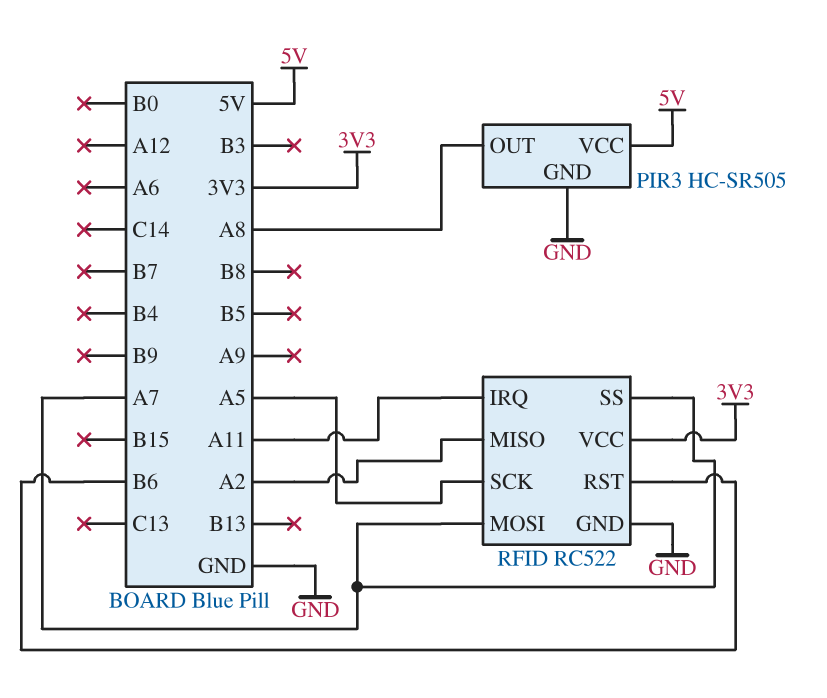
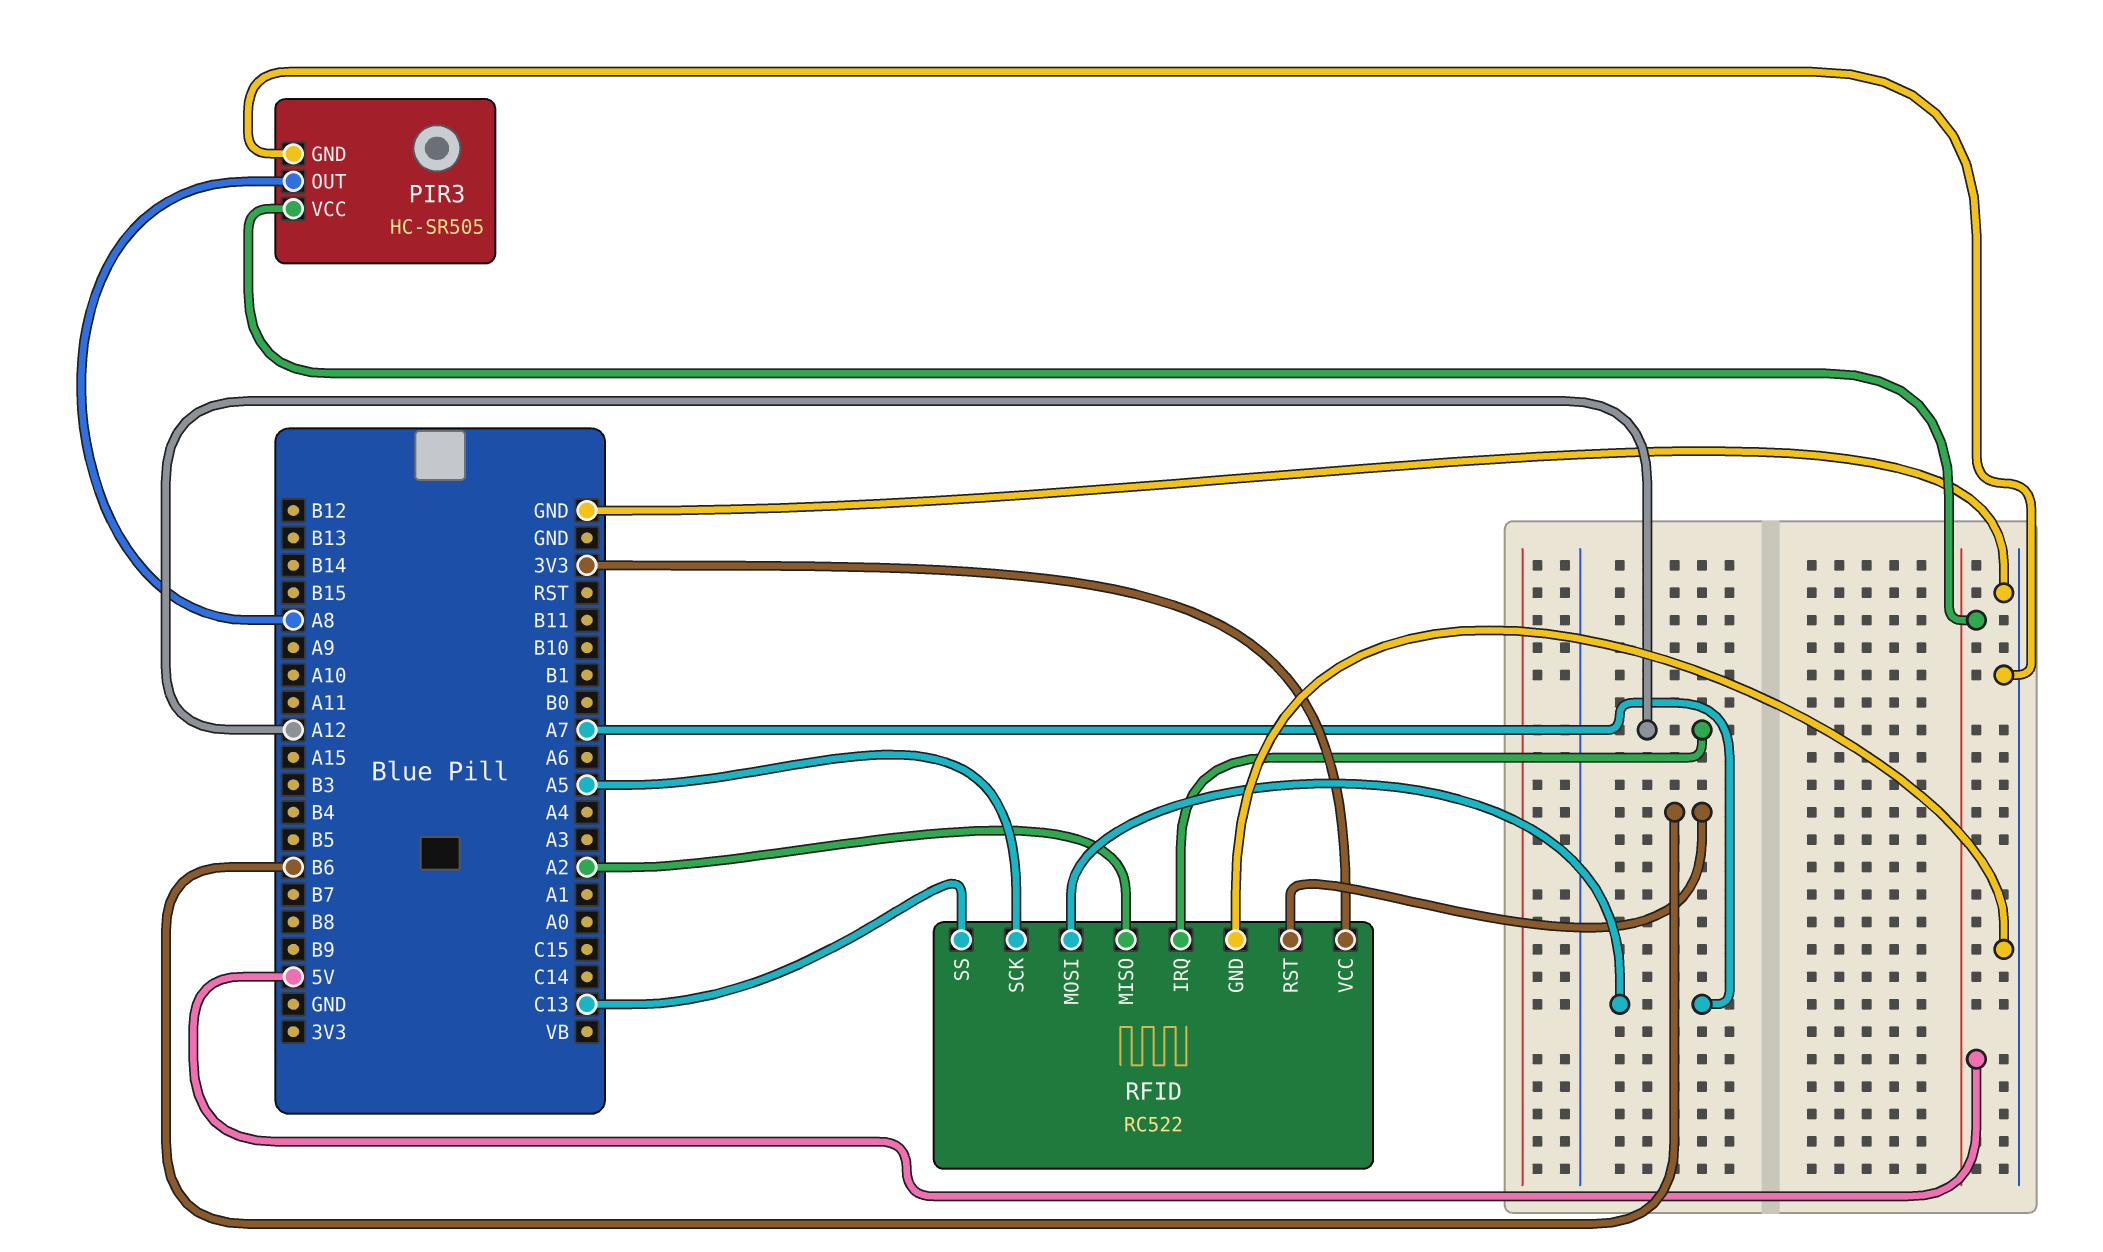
RFID pin IRQ: A11 -> A12
RFID pin SS: A7 -> C13

